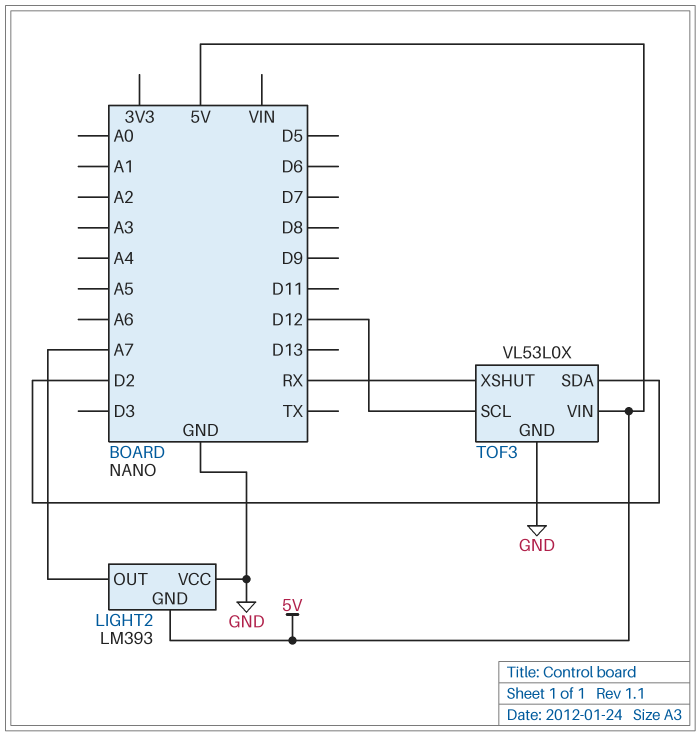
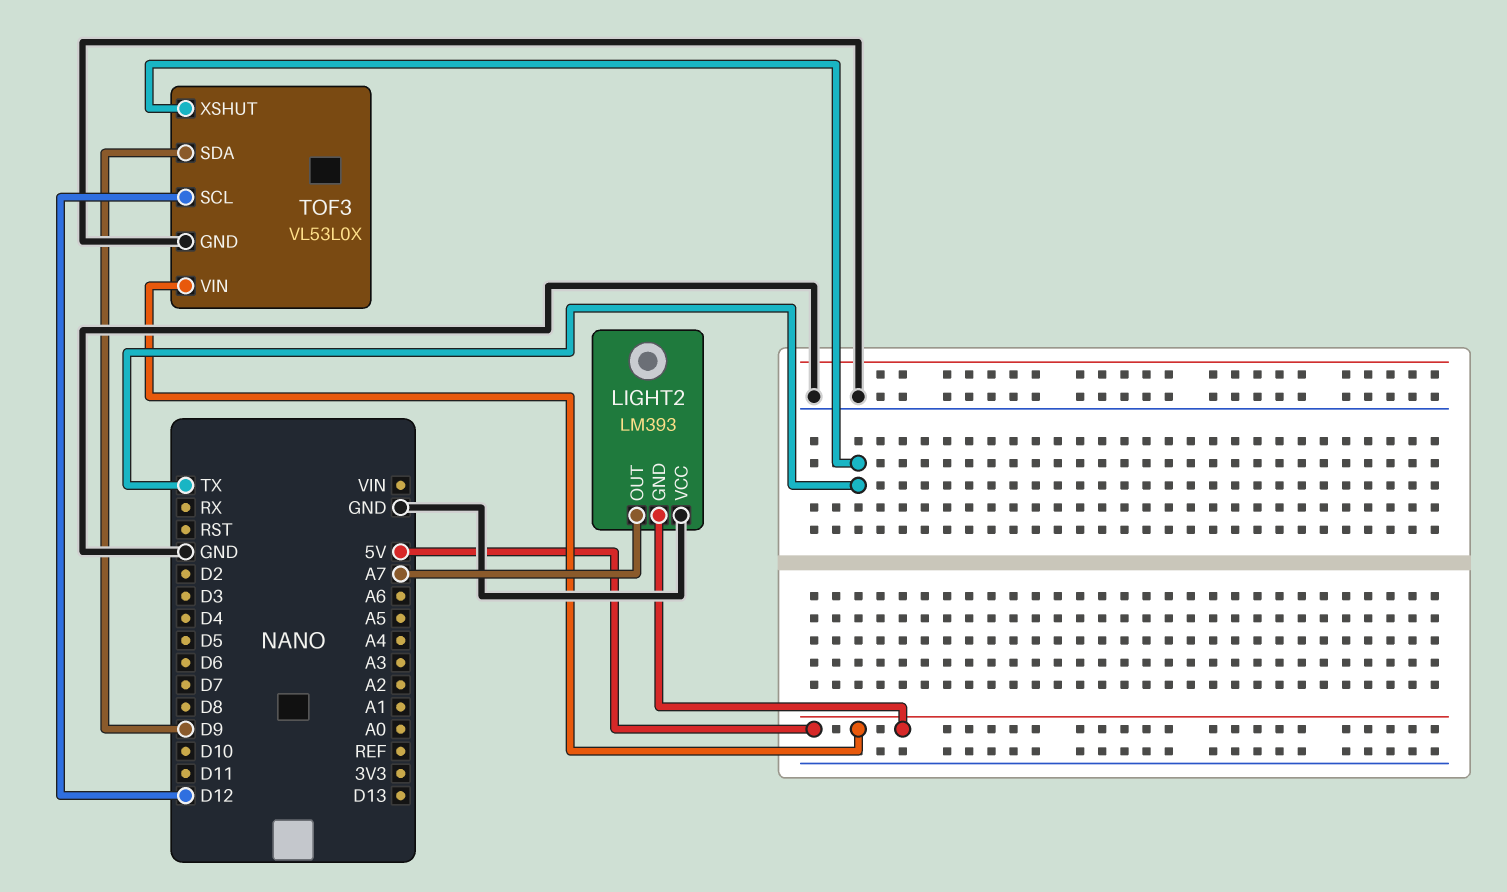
TOF3 pin SDA: D2 -> D9
TOF3 pin XSHUT: RX -> TX

